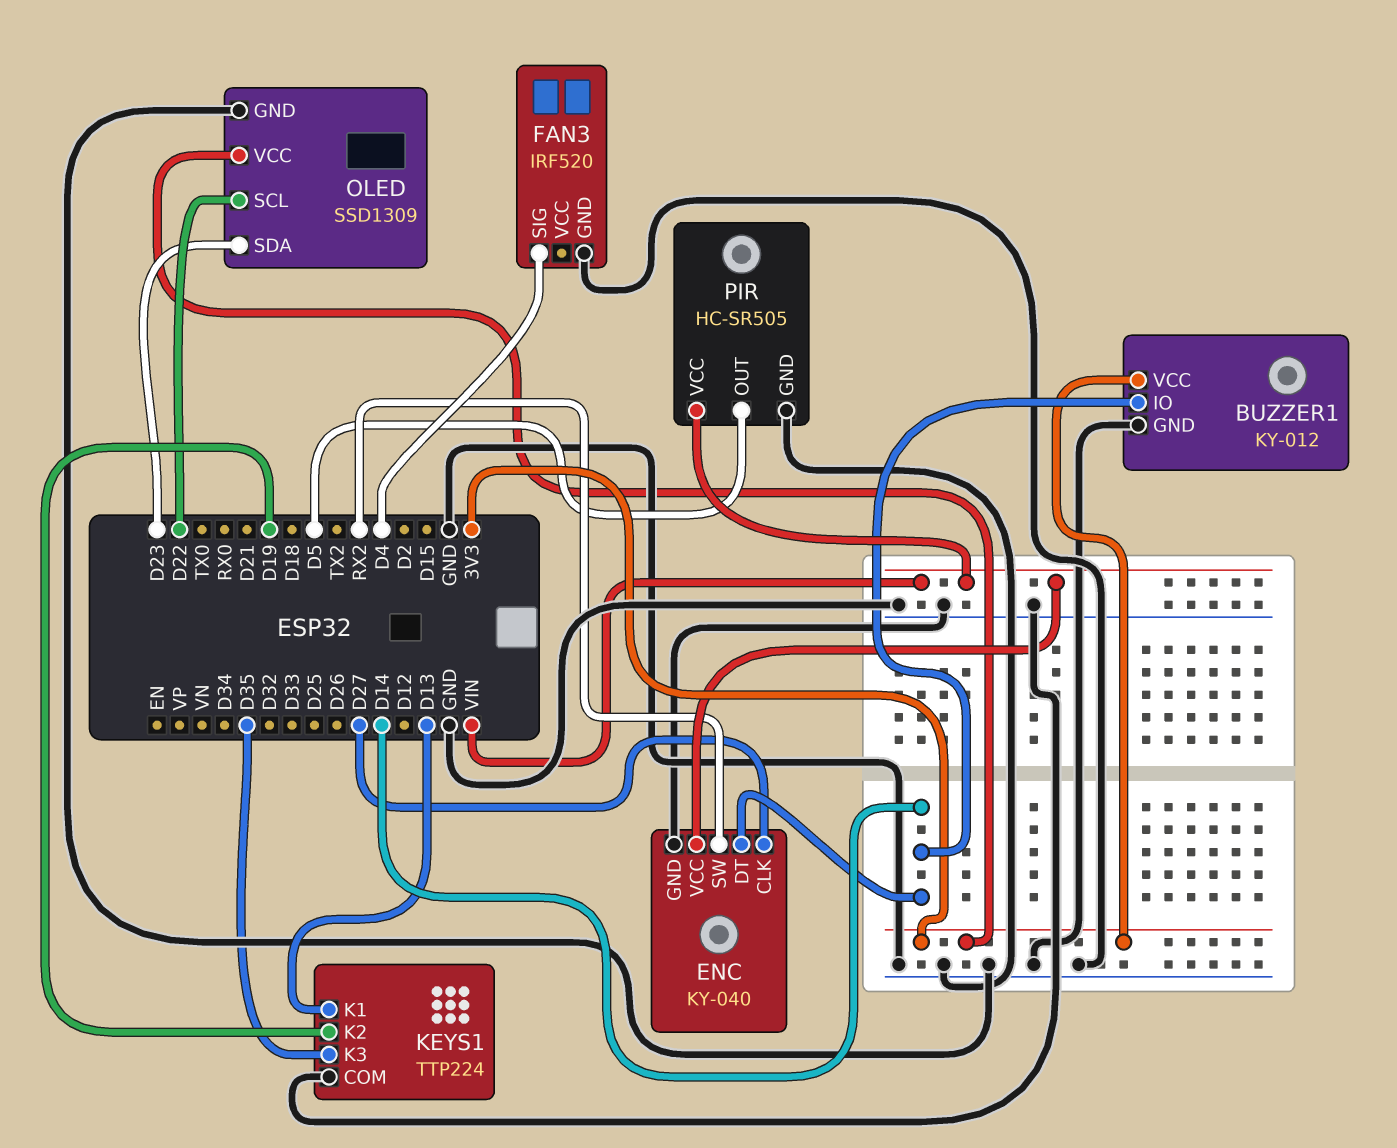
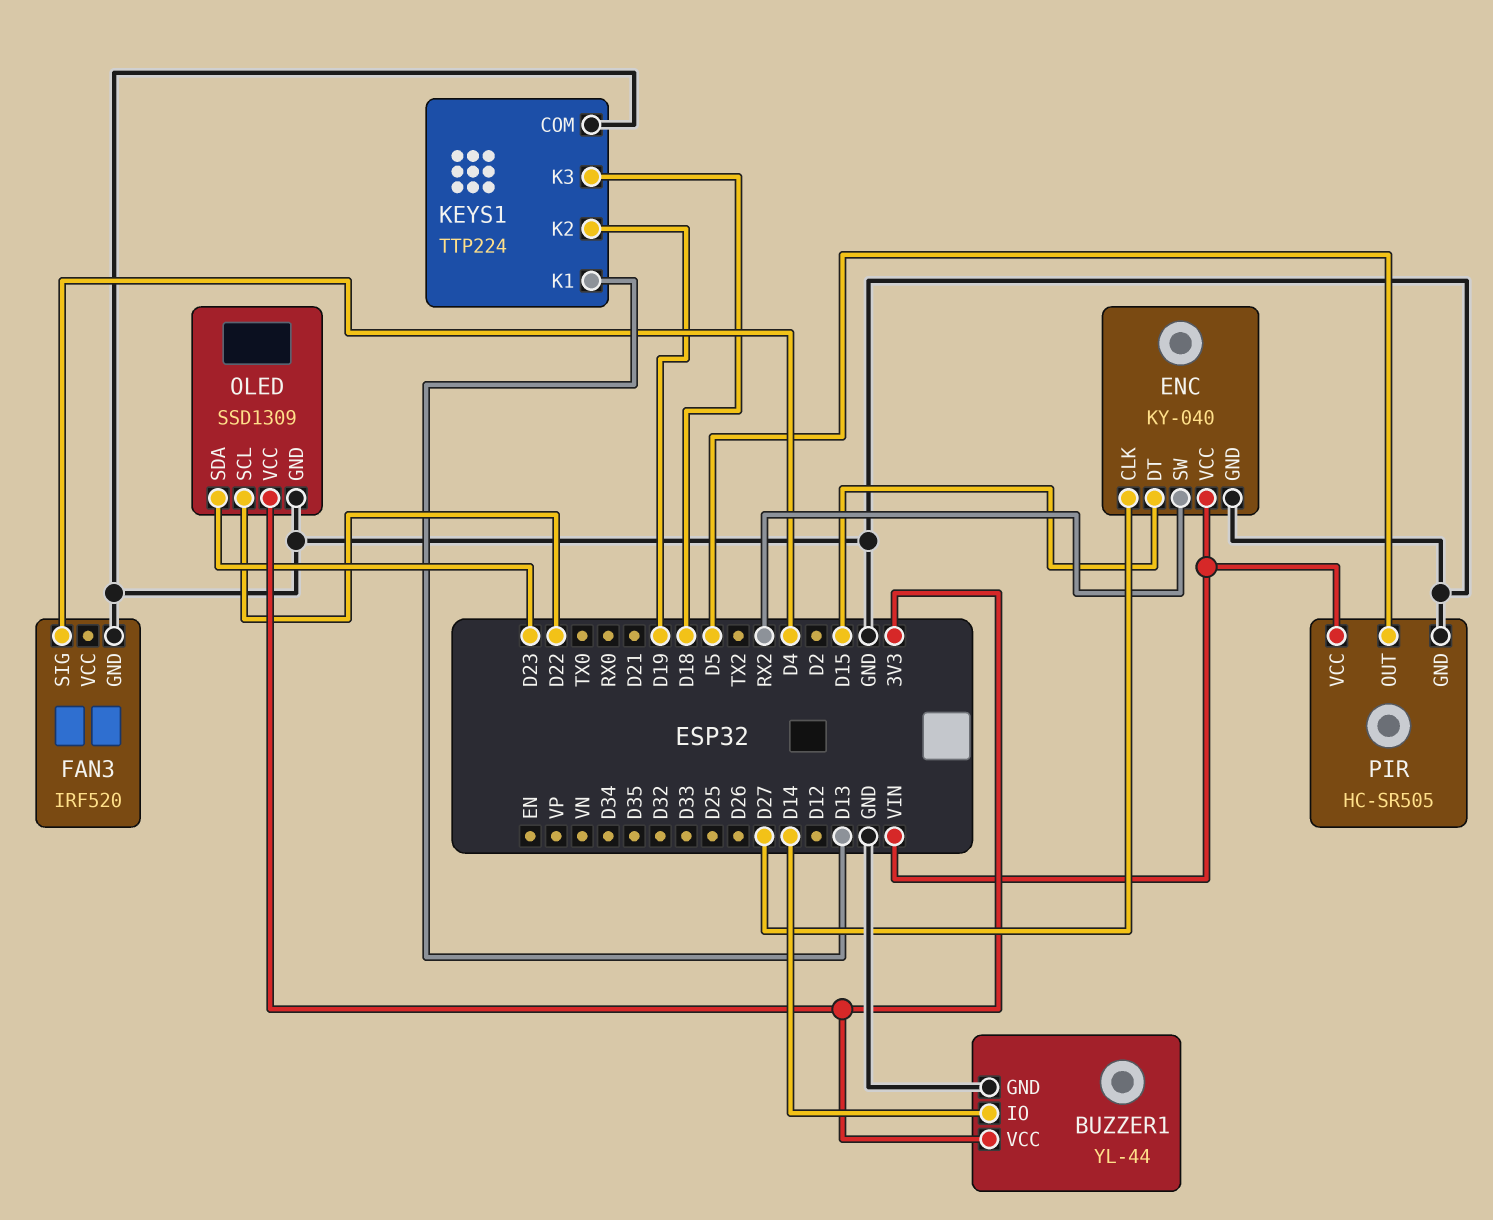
BUZZER1: KY-012 -> YL-44
ENC pin DT: D14 -> D15
KEYS1 pin K3: D35 -> D18

